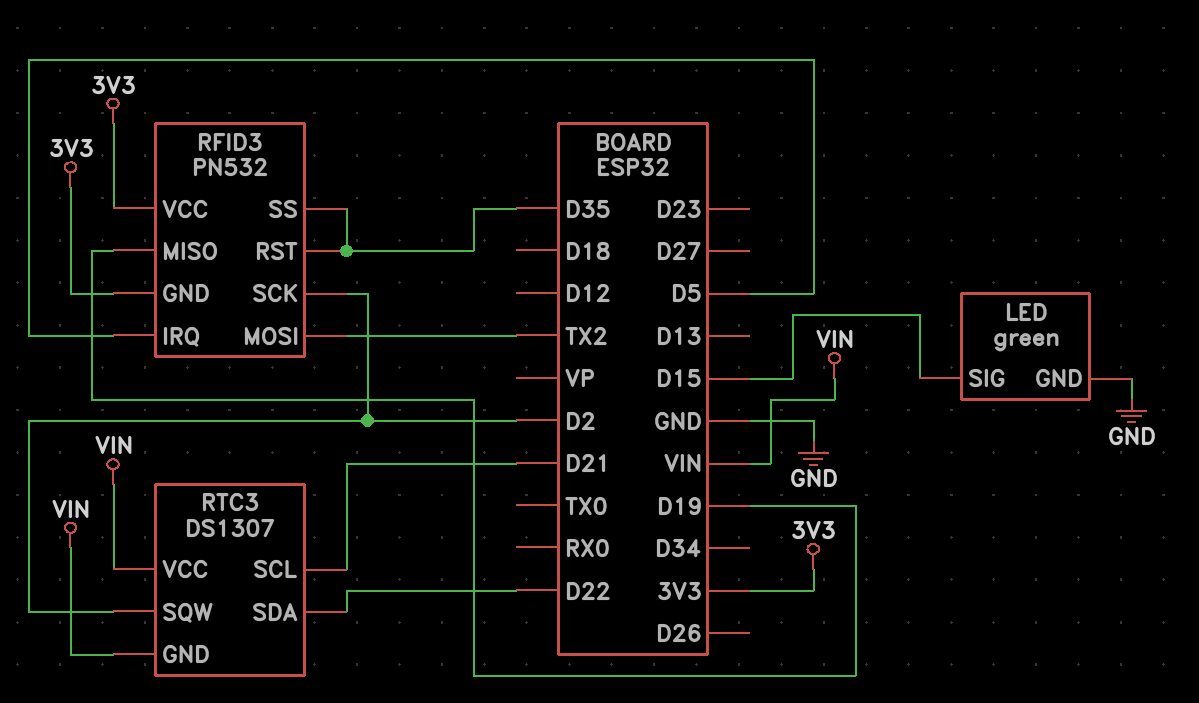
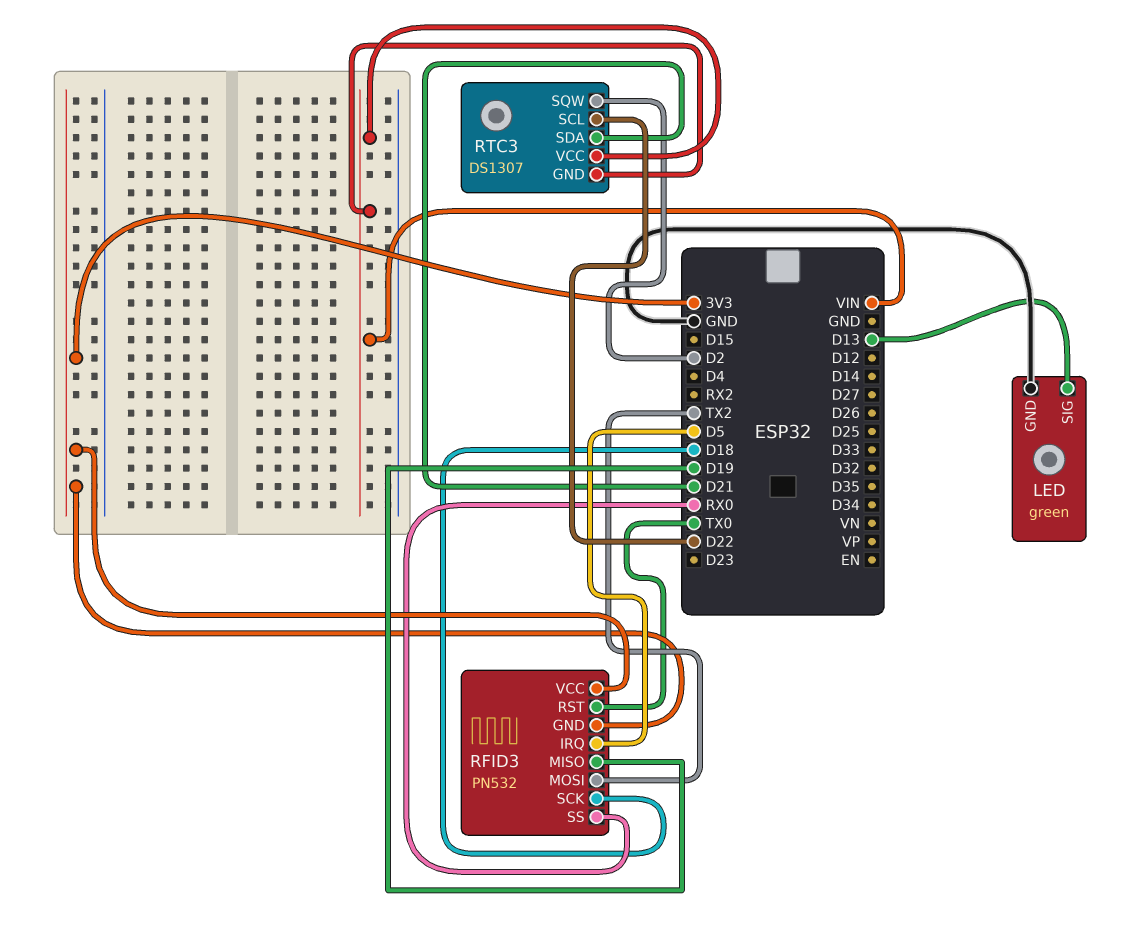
LED pin SIG: D15 -> D13
RFID3 pin RST: D35 -> TX0
RFID3 pin SCK: D2 -> D18
RFID3 pin SS: D35 -> RX0
RTC3 pin SCL: D21 -> D22
RTC3 pin SDA: D22 -> D21

